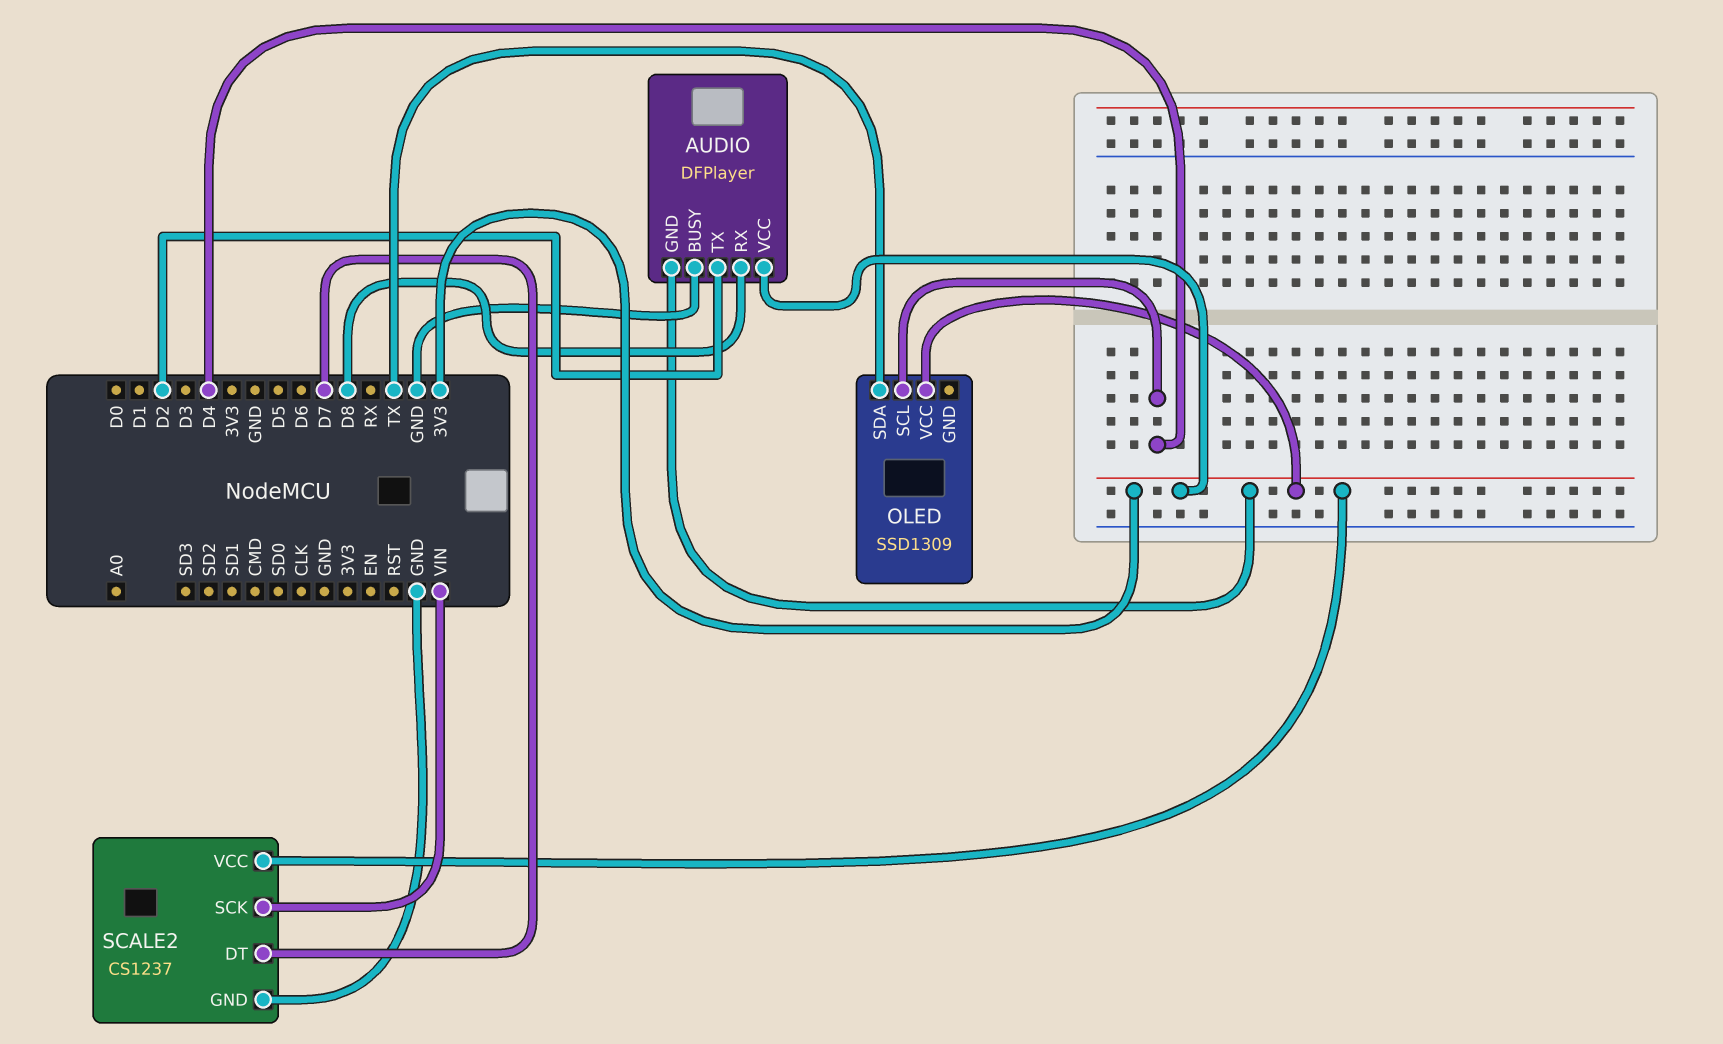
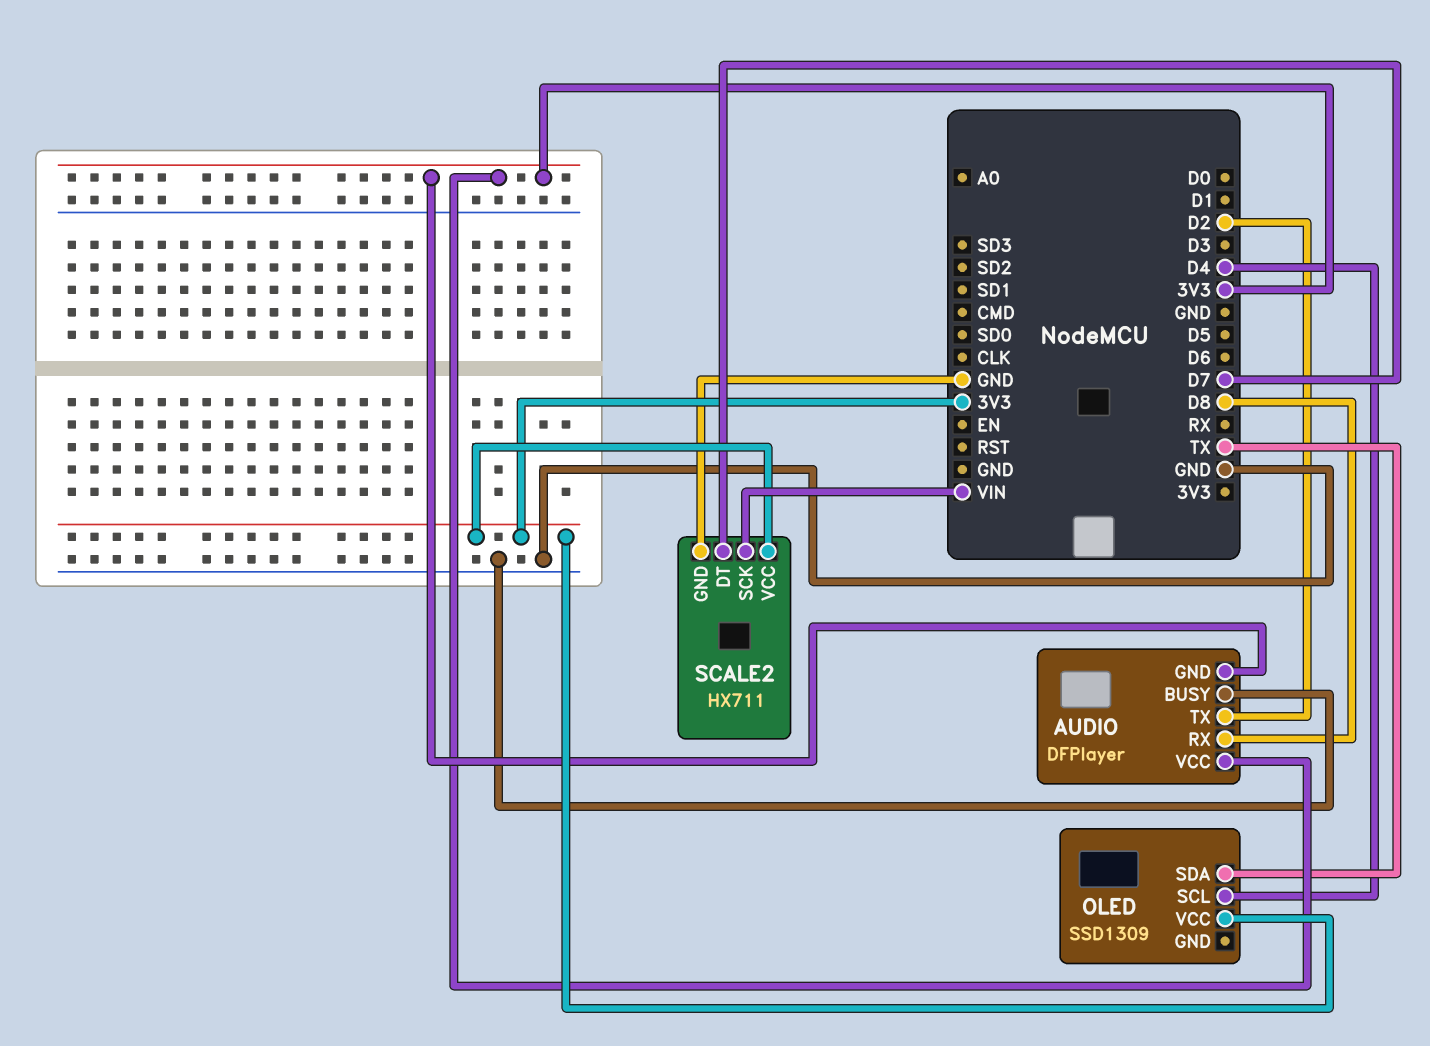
SCALE2: CS1237 -> HX711

